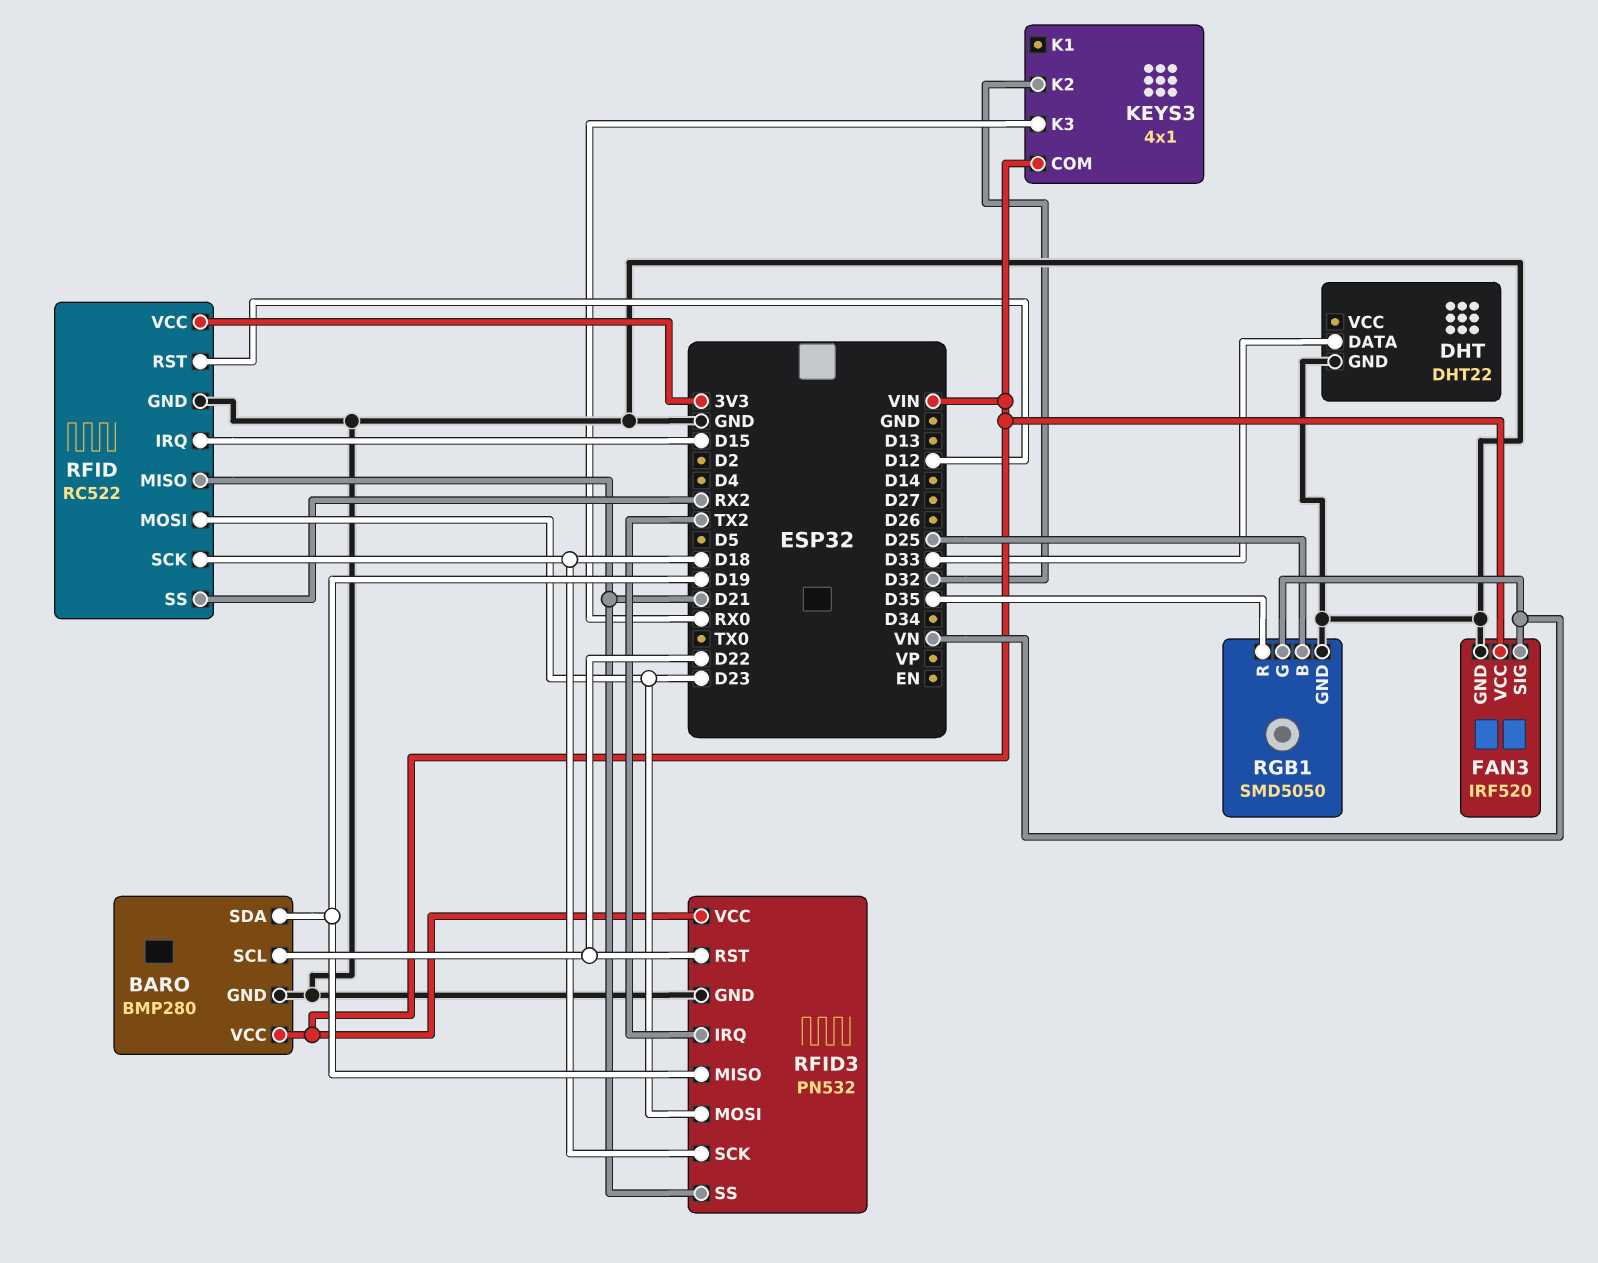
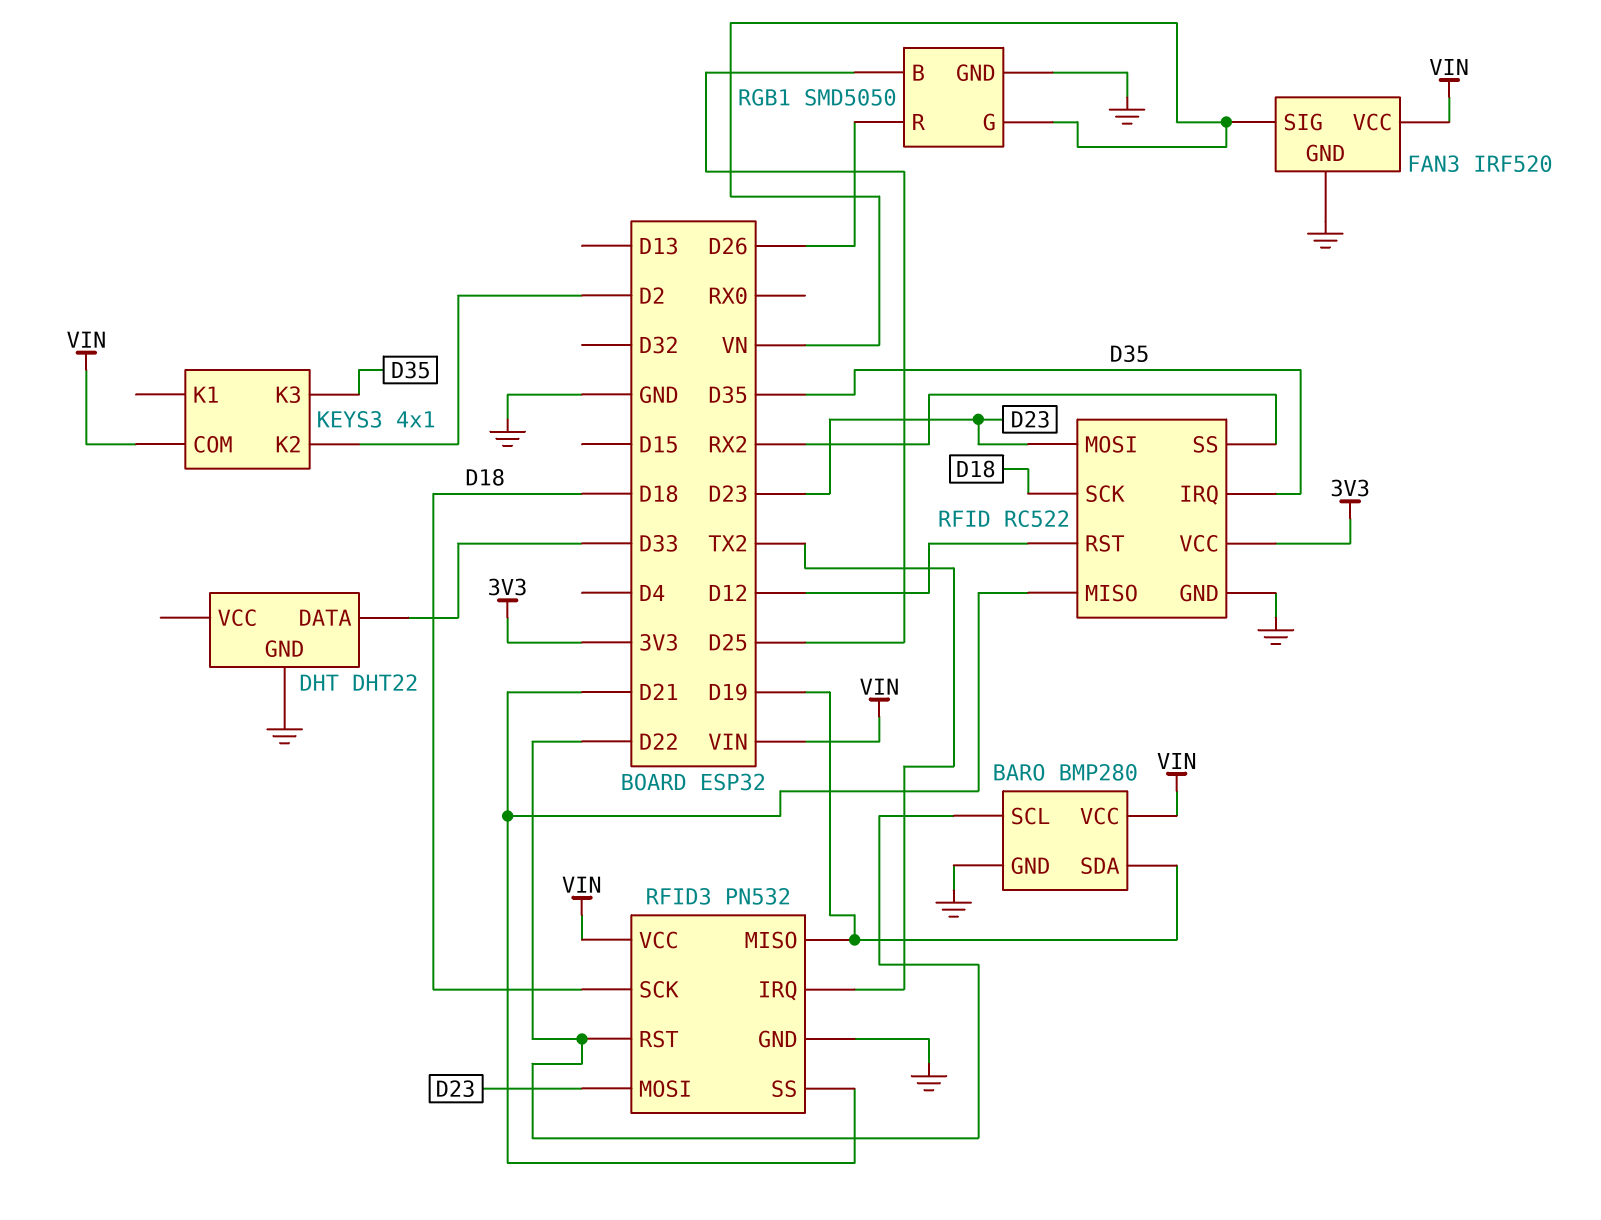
KEYS3 pin K2: D32 -> D2
KEYS3 pin K3: RX0 -> D35
RFID pin IRQ: D15 -> D35
RGB1 pin R: D35 -> D26

